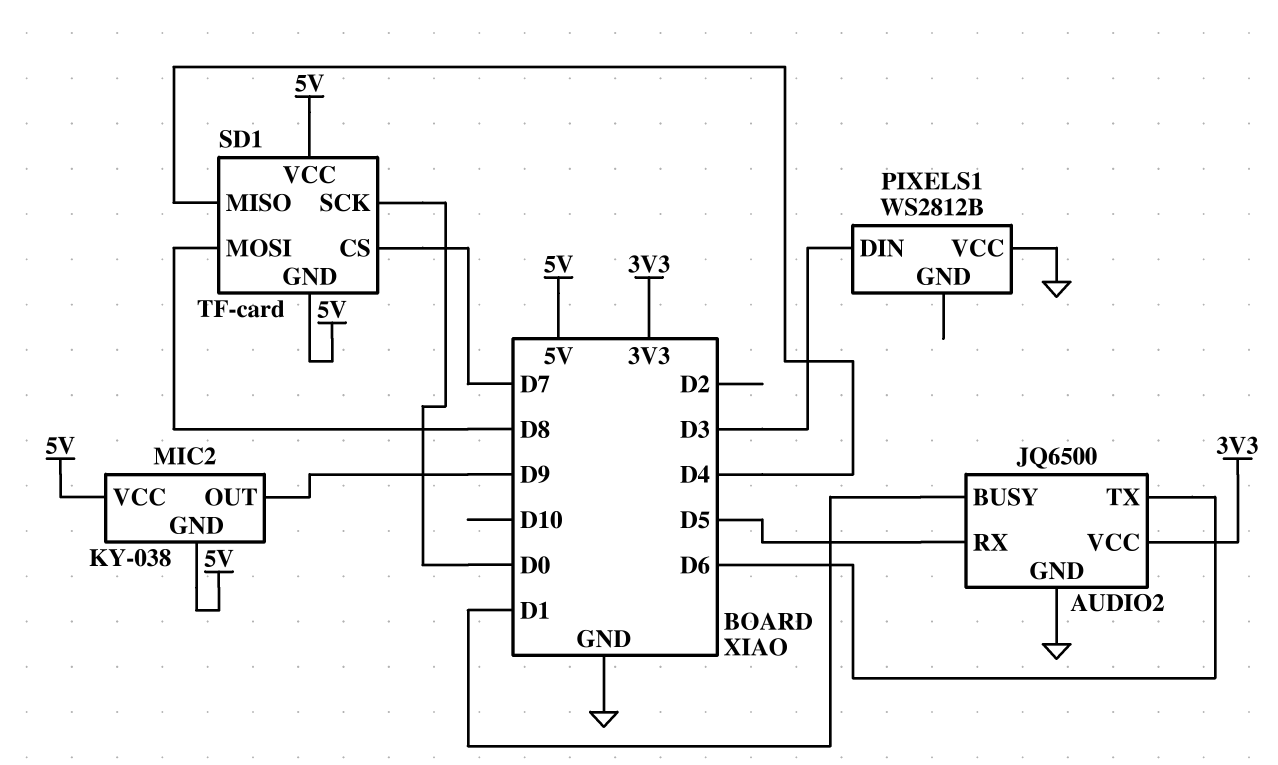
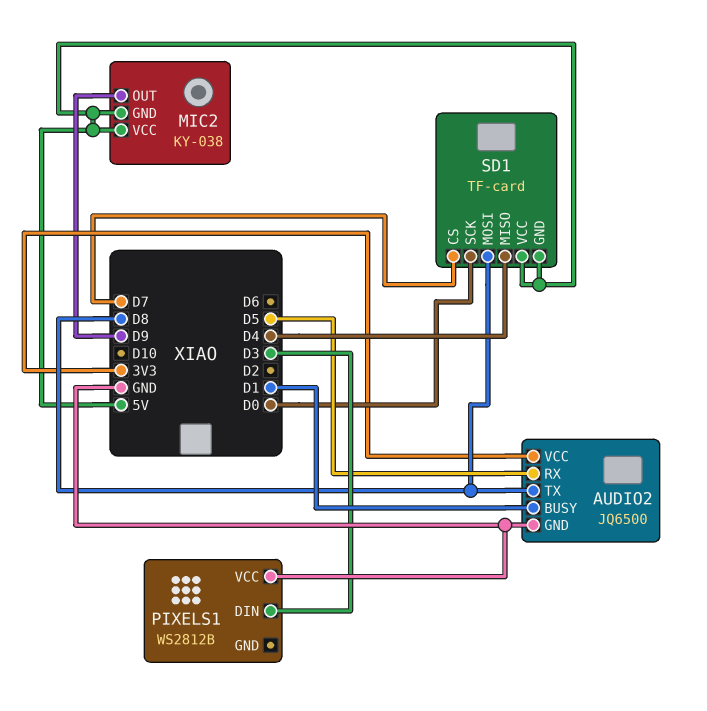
AUDIO2 pin TX: D6 -> D8

